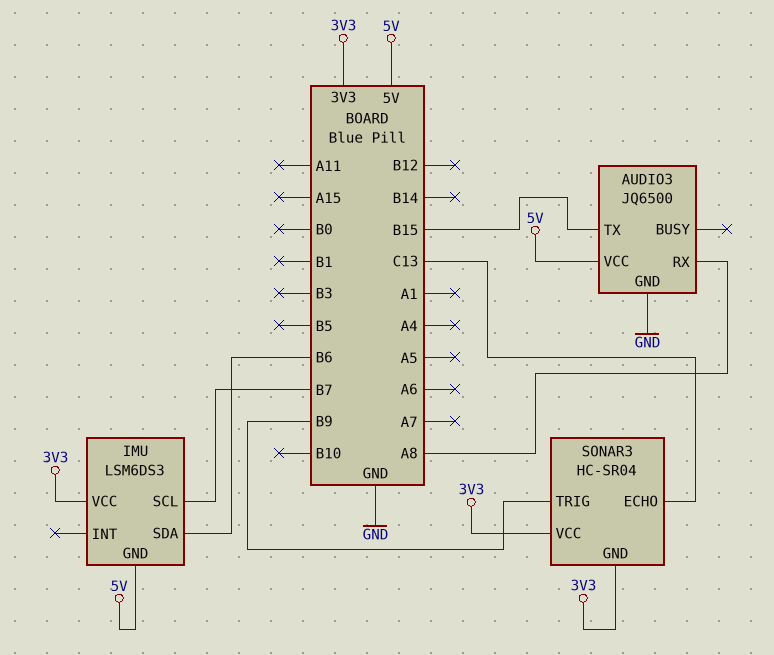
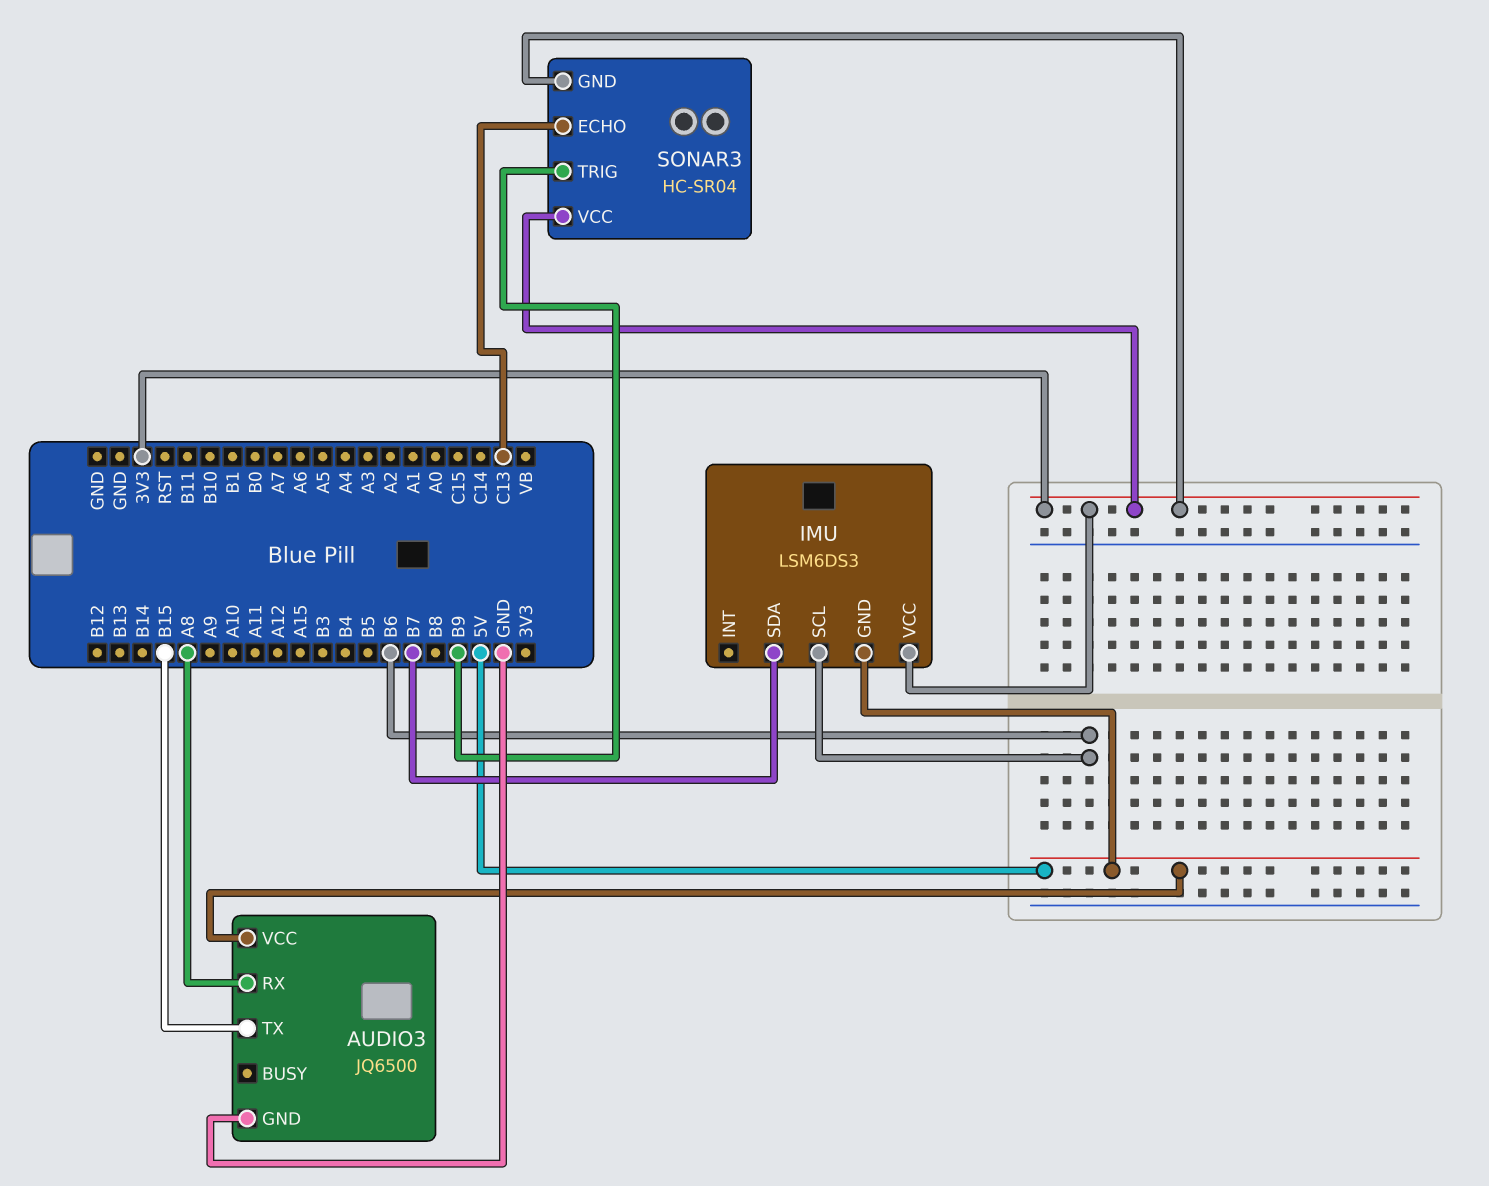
IMU pin SCL: B7 -> B6
IMU pin SDA: B6 -> B7

